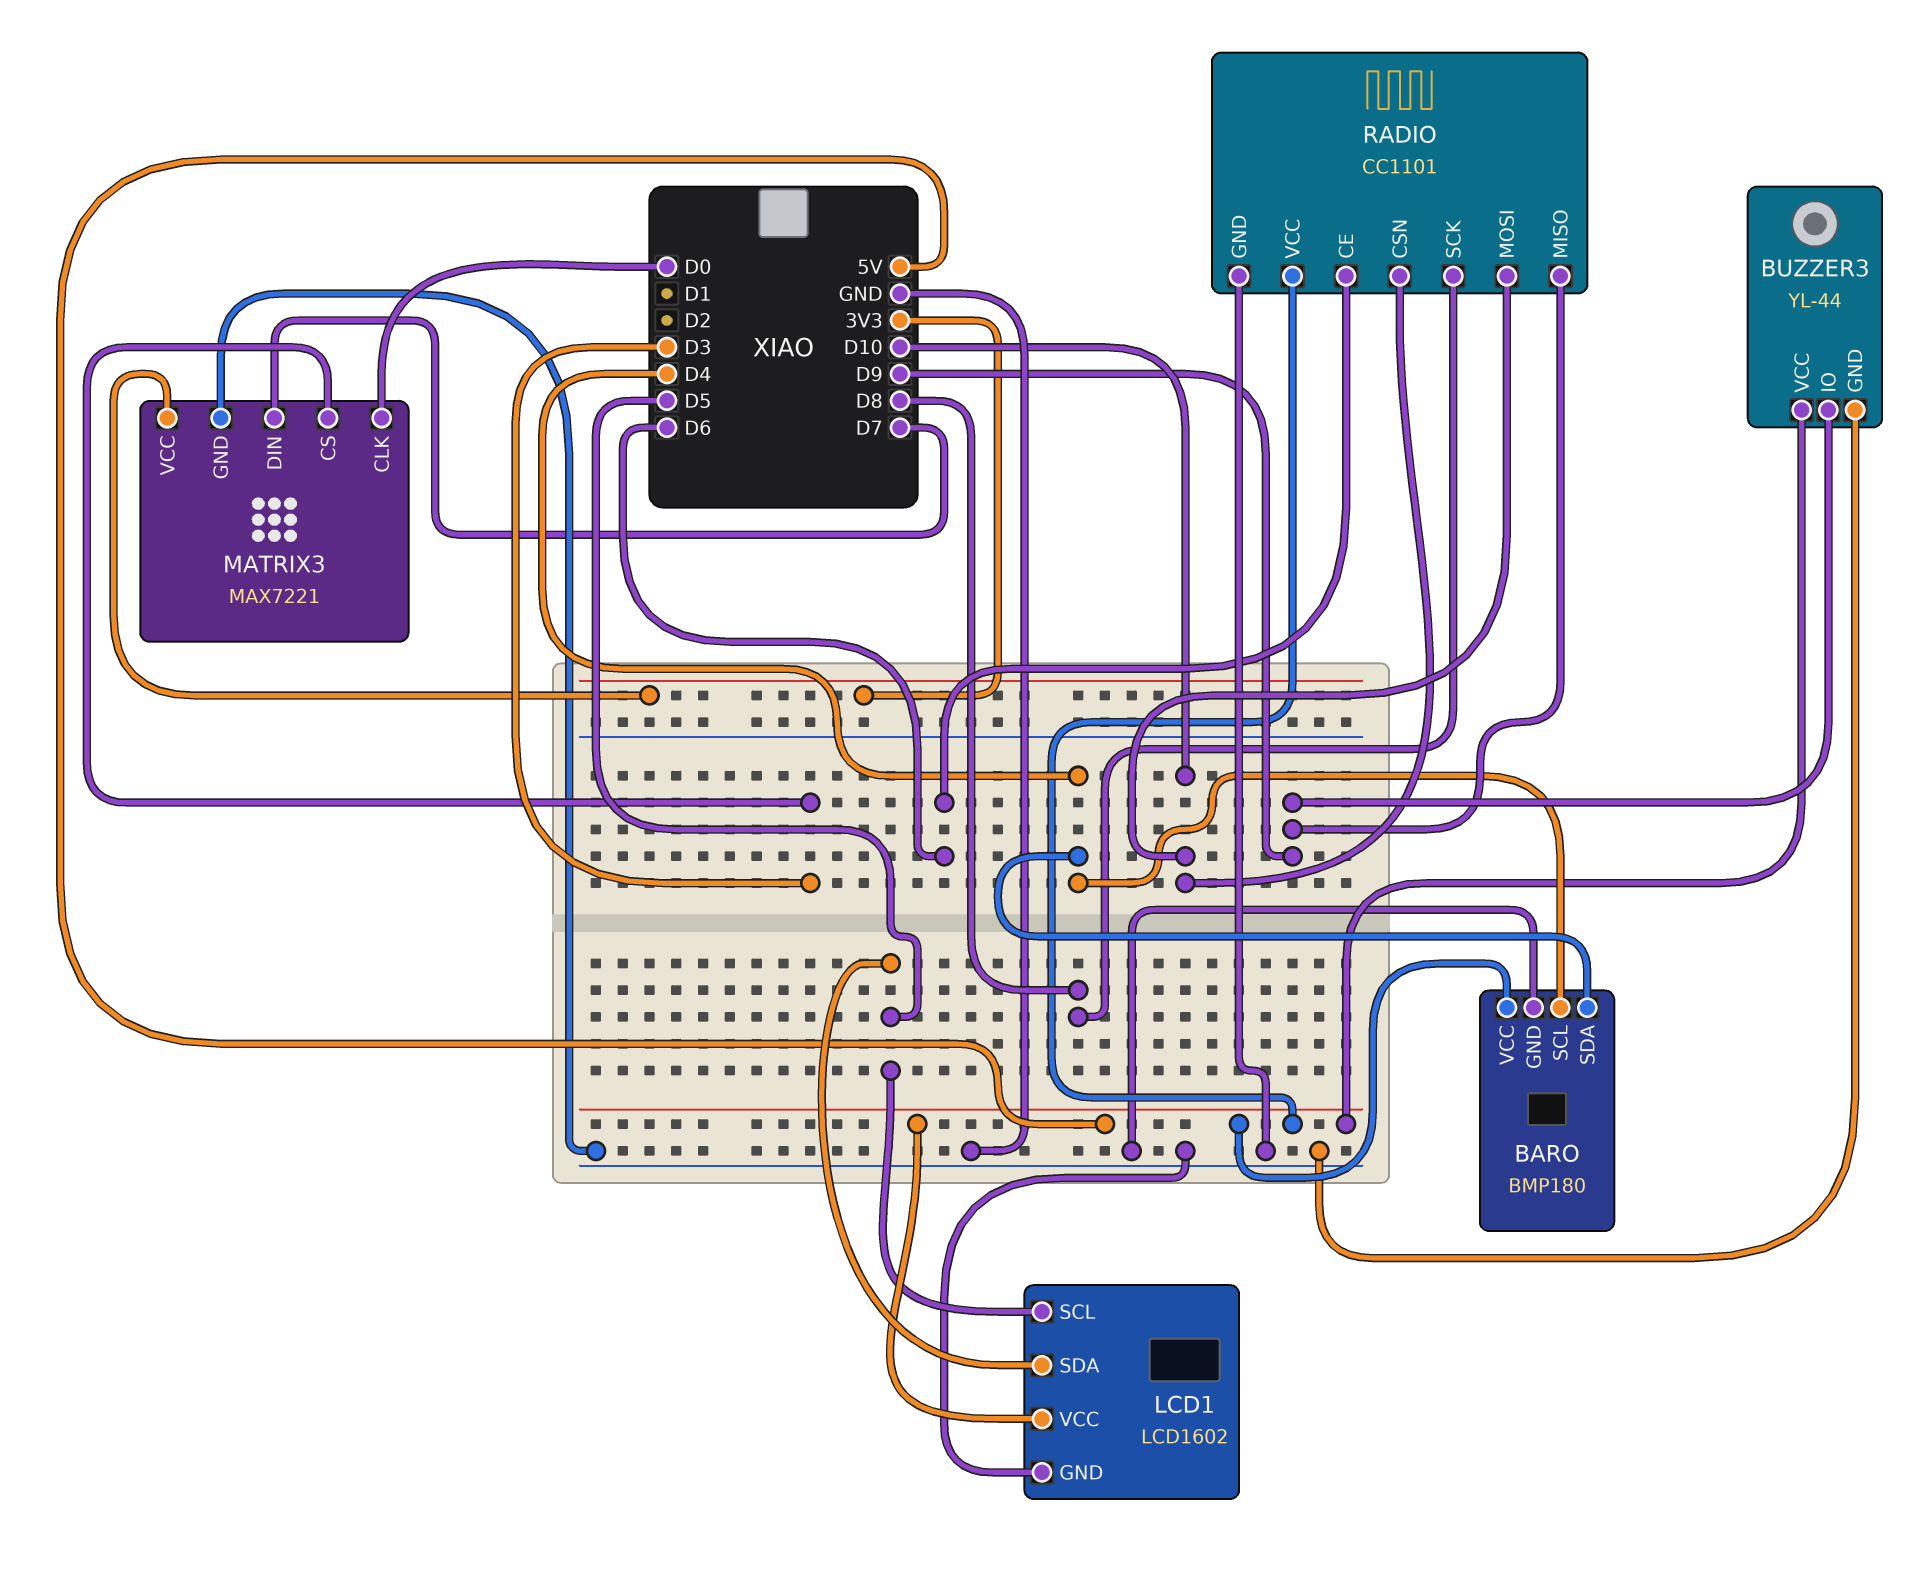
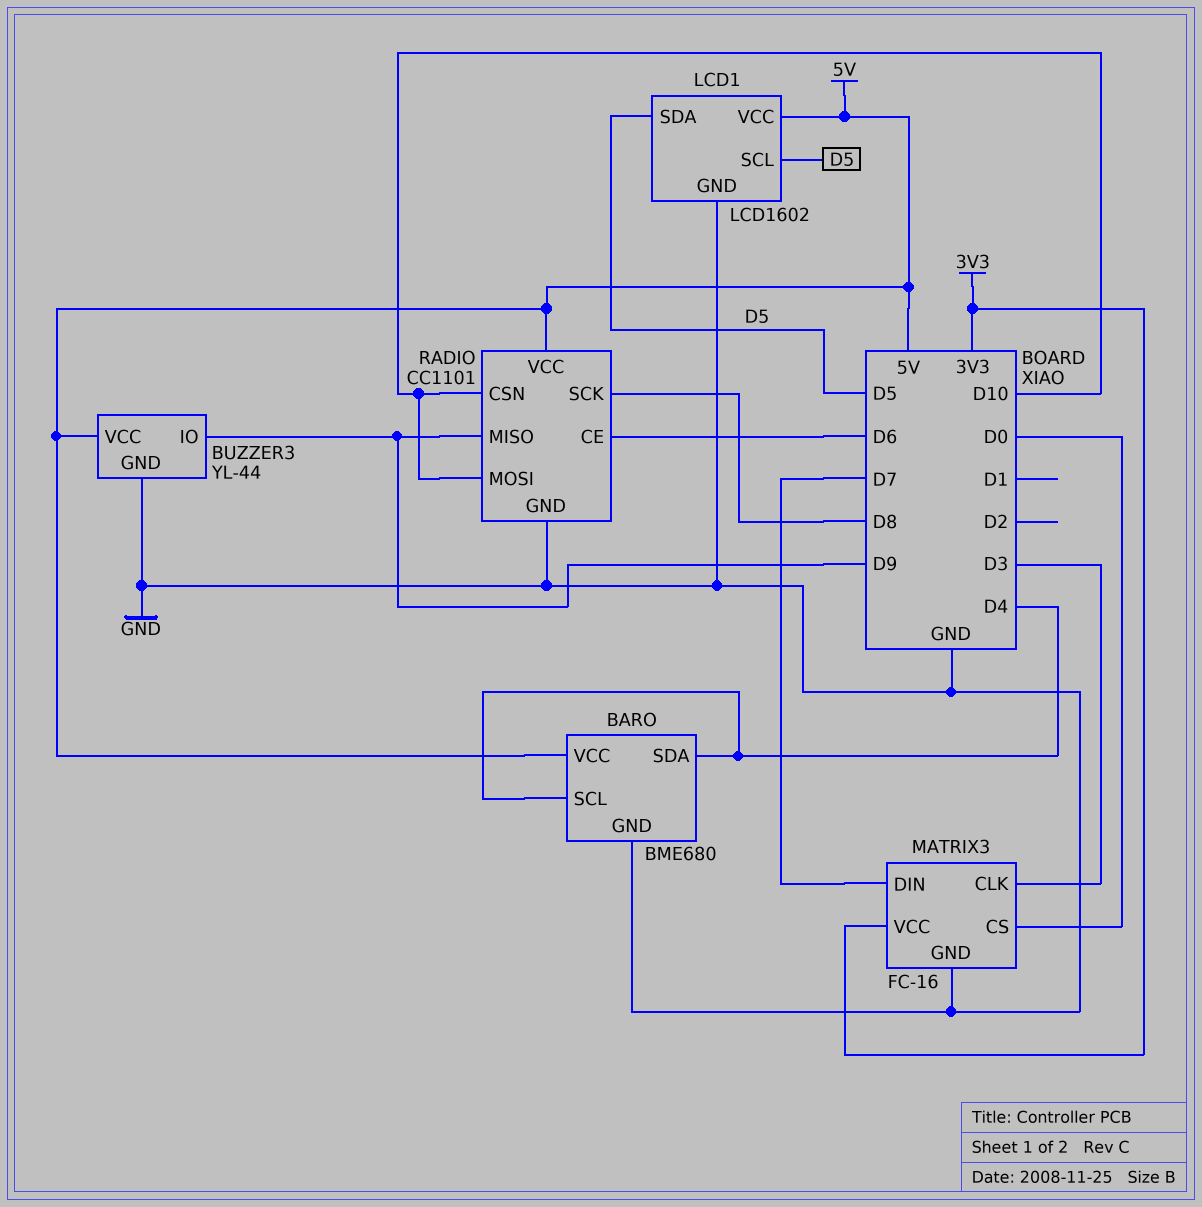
BARO: BMP180 -> BME680
MATRIX3: MAX7221 -> FC-16
MATRIX3 pin CLK: D0 -> D3
MATRIX3 pin CS: D3 -> D0

